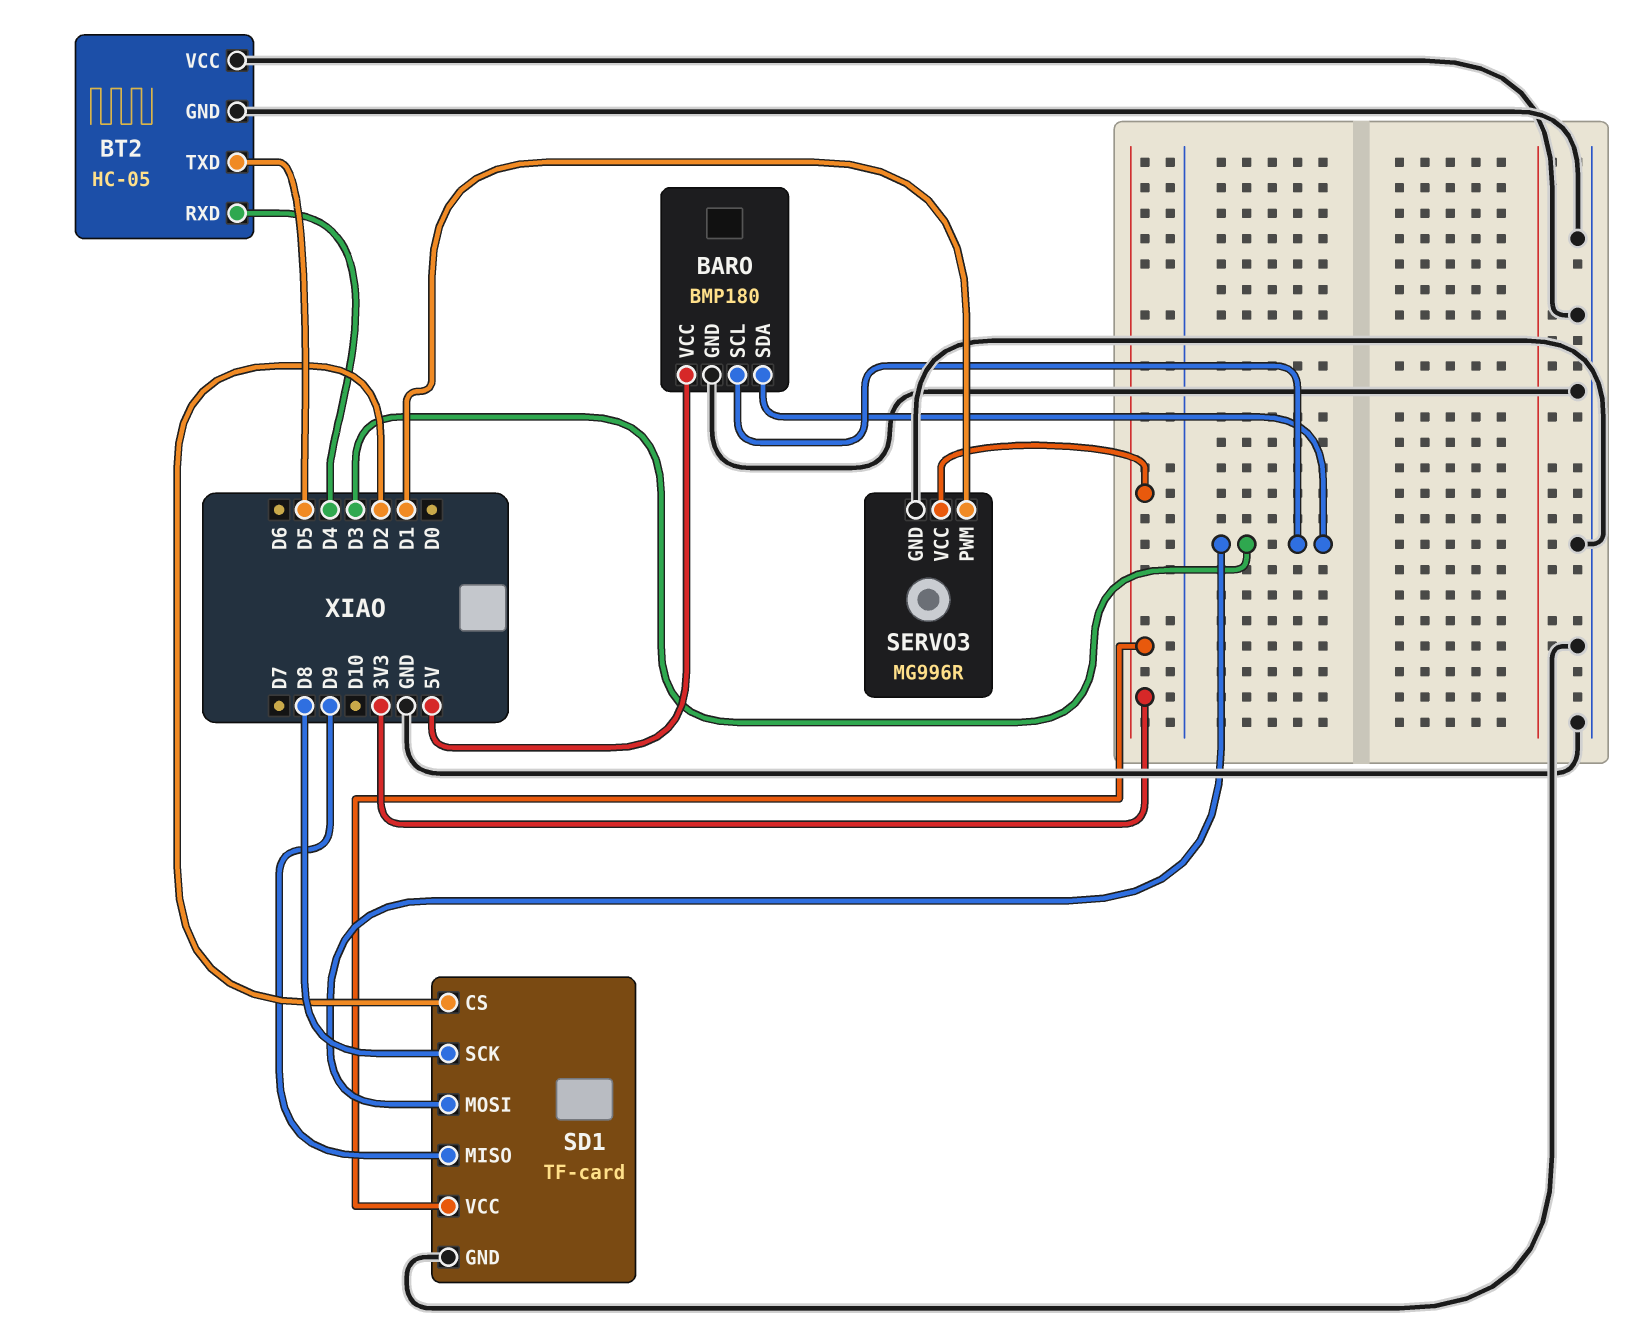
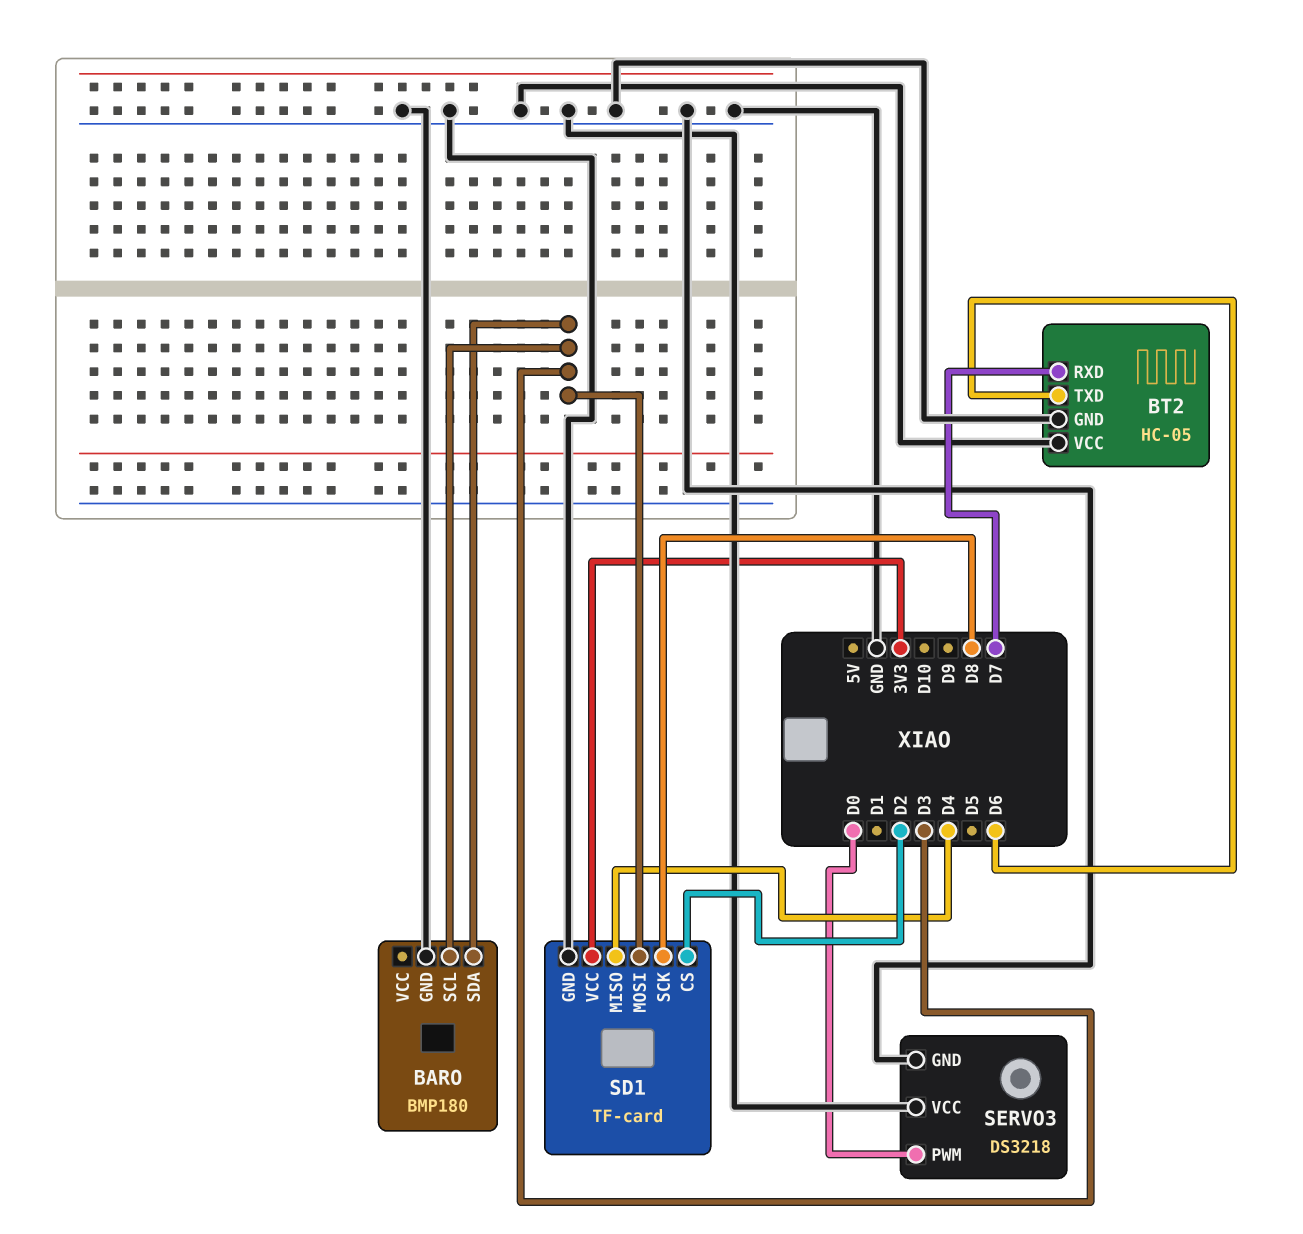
BARO pin VCC: 5V -> none
BT2 pin RXD: D4 -> D7
BT2 pin TXD: D5 -> D6
SD1 pin MISO: D9 -> D4
SERVO3: MG996R -> DS3218
SERVO3 pin PWM: D1 -> D0
SERVO3 pin VCC: 3V3 -> GND

